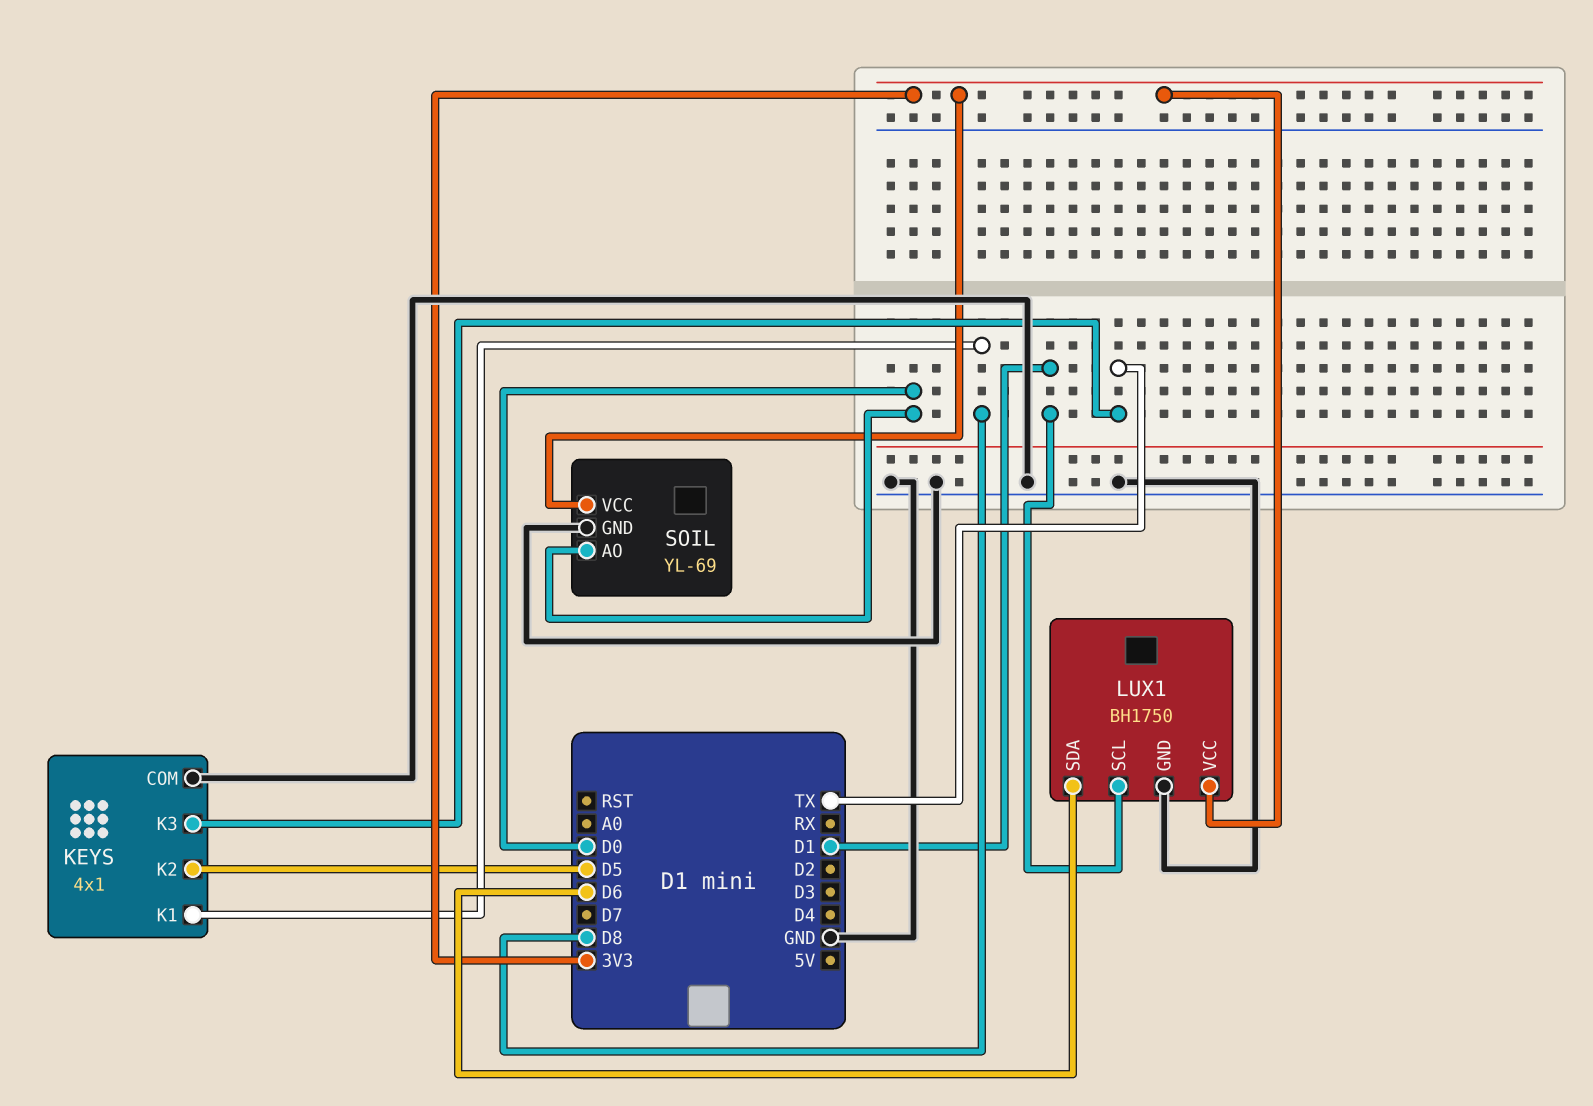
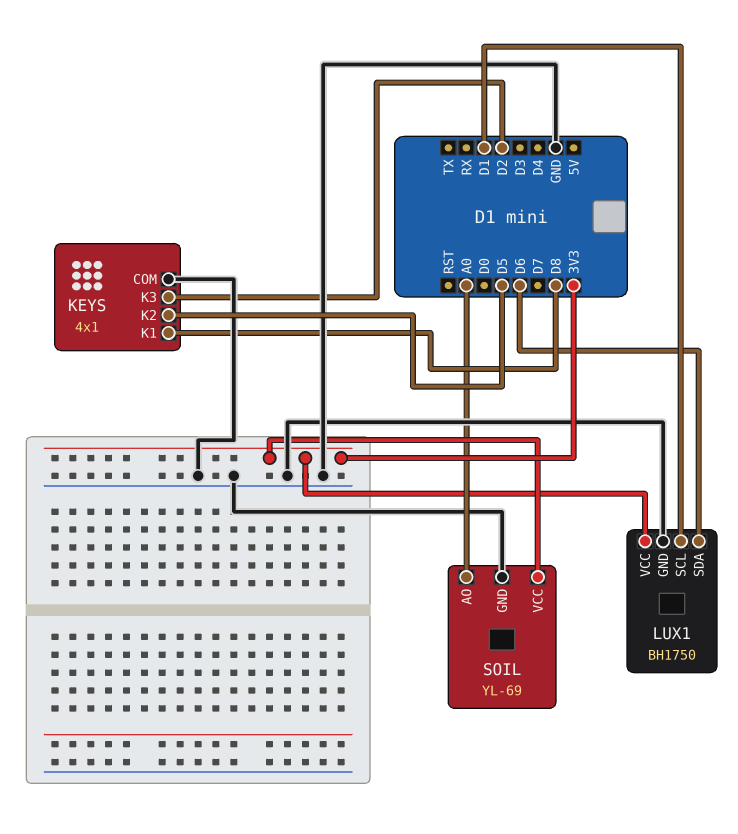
KEYS pin K3: TX -> D2
SOIL pin AO: D0 -> A0

